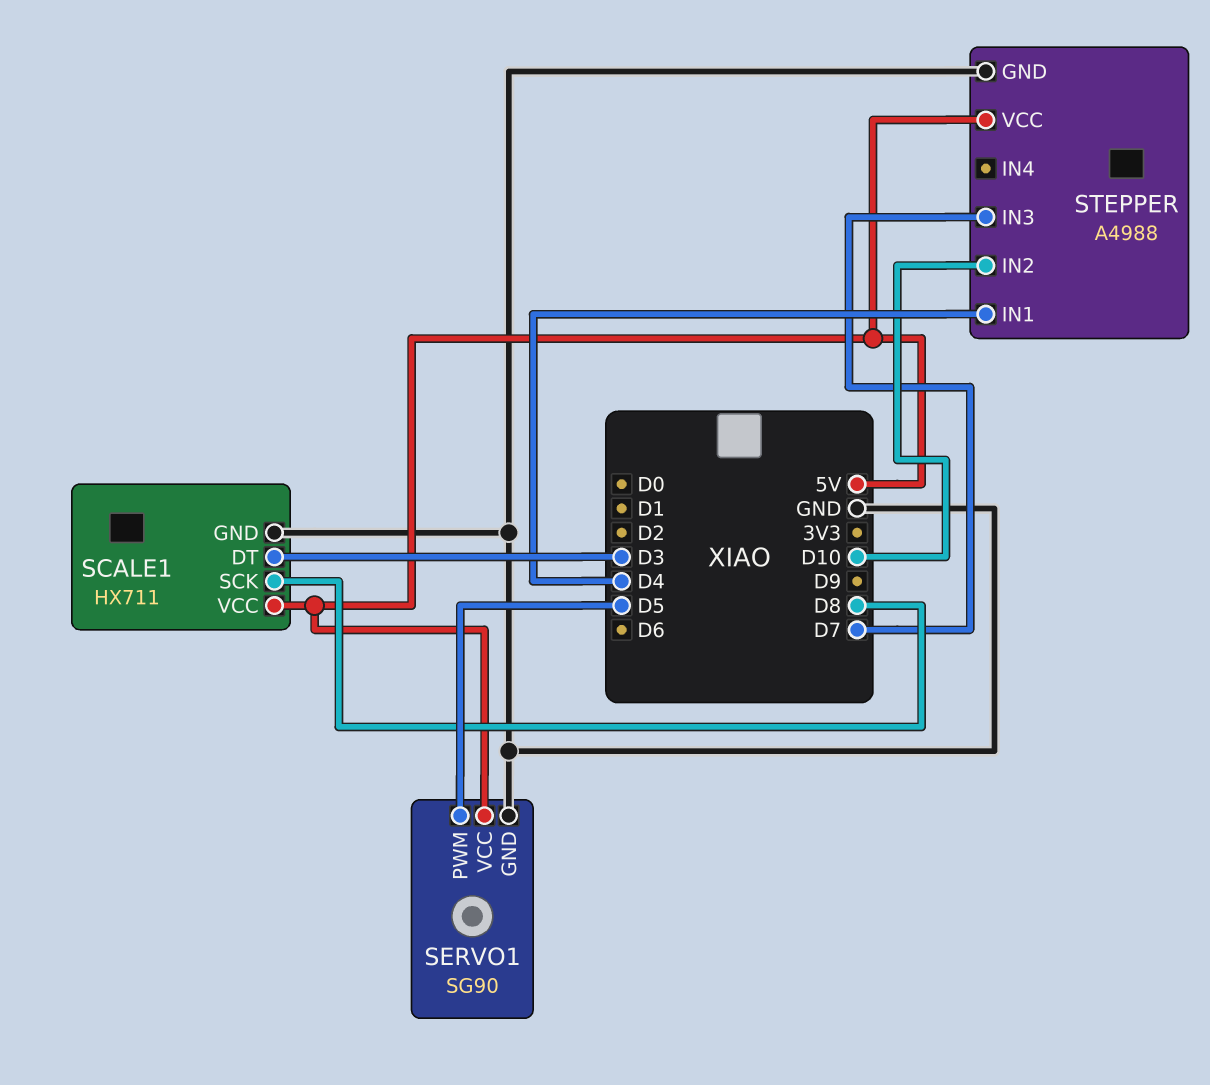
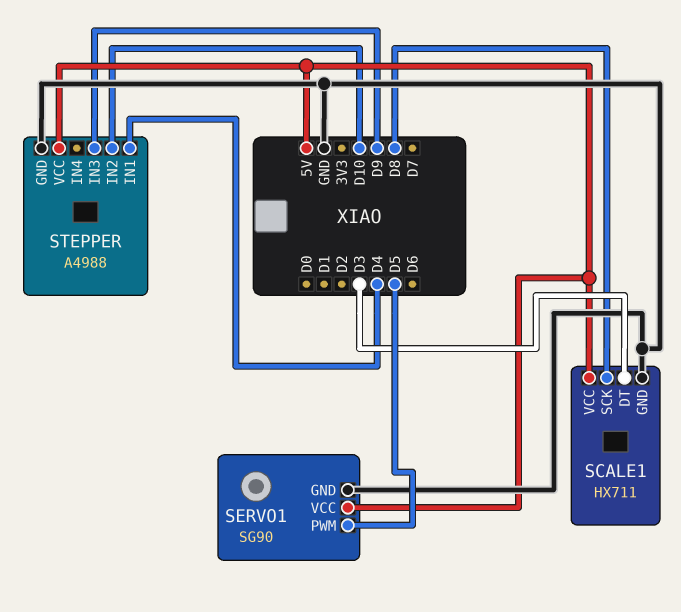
STEPPER pin IN3: D7 -> D9

